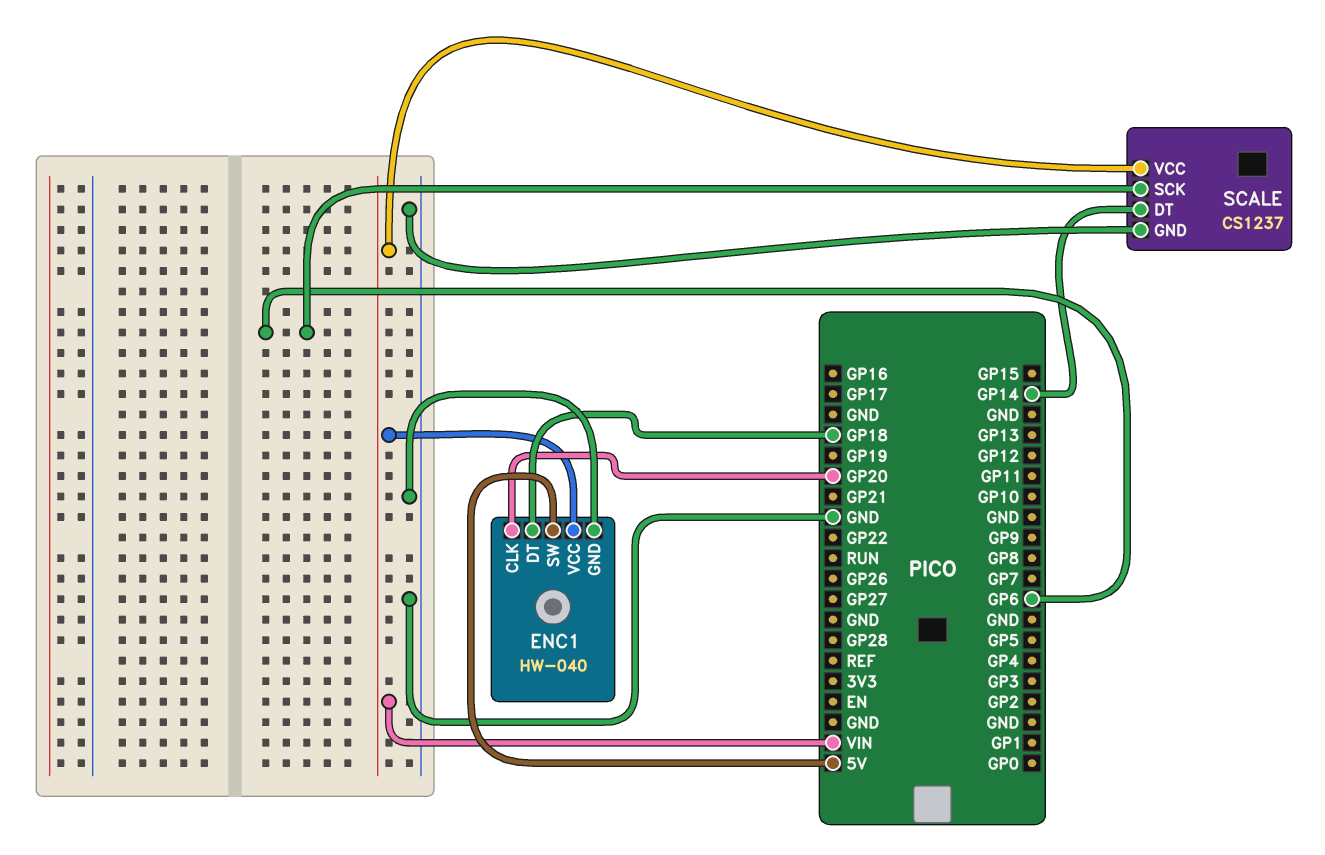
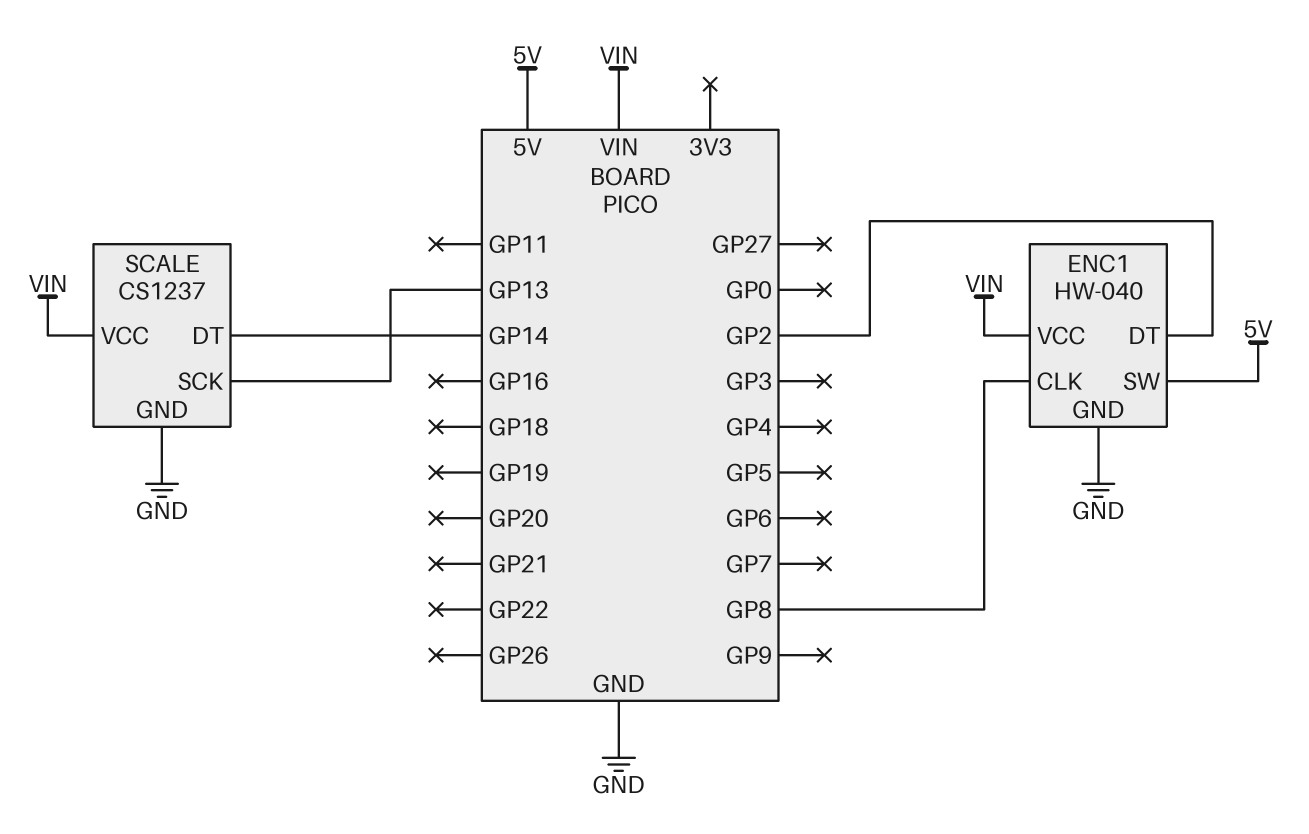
ENC1 pin CLK: GP20 -> GP8
ENC1 pin DT: GP18 -> GP2
SCALE pin SCK: GP6 -> GP13

